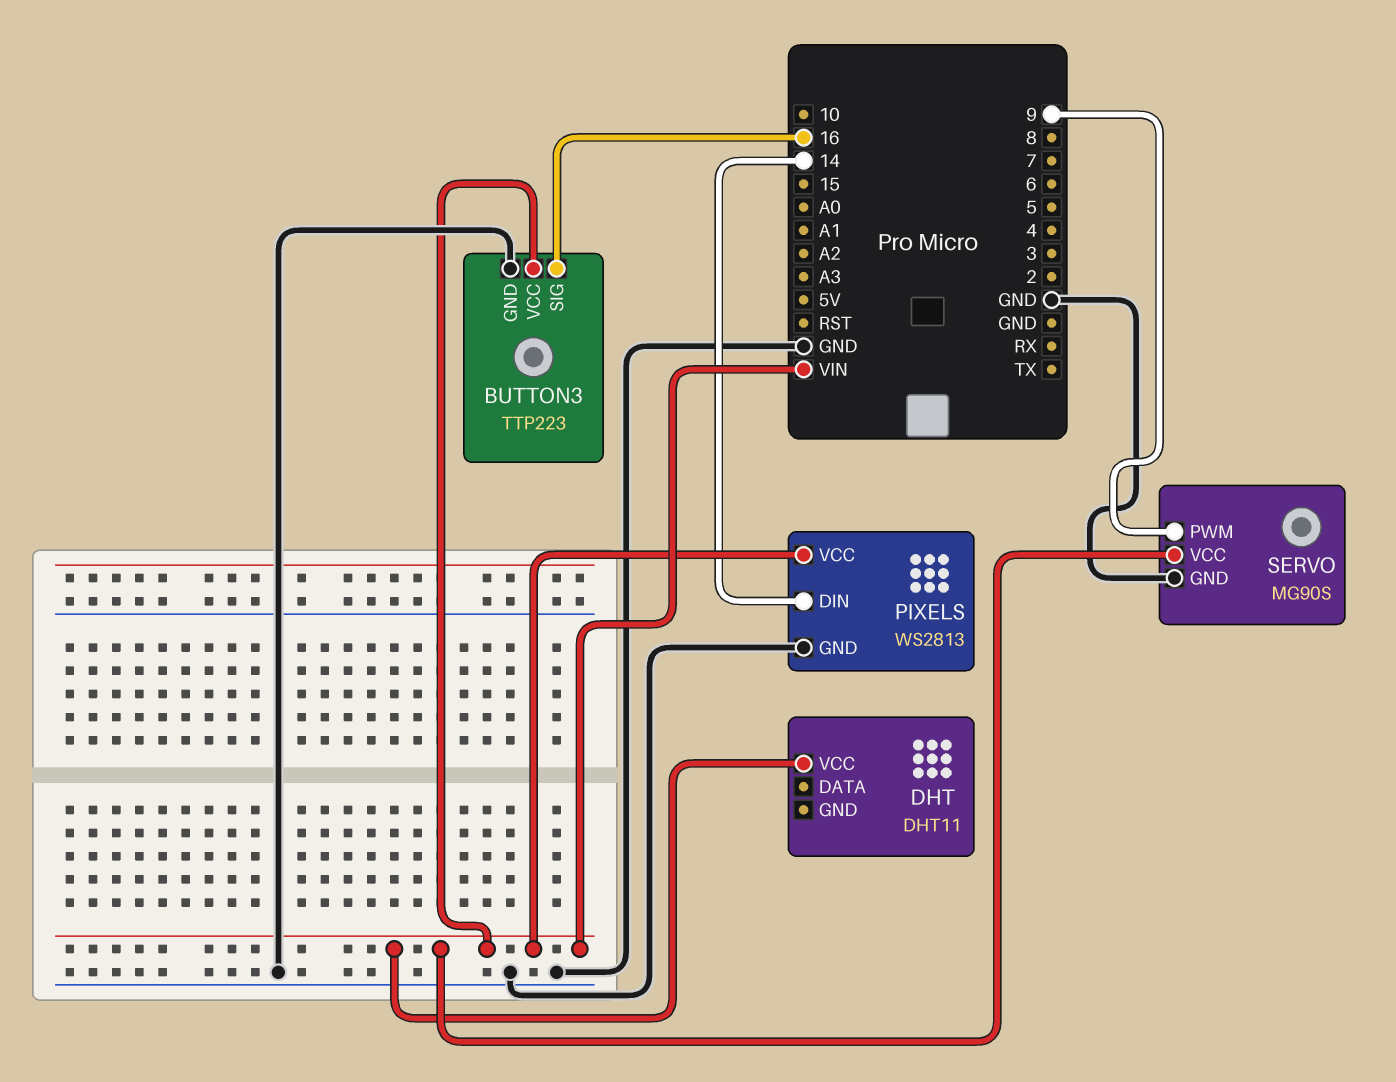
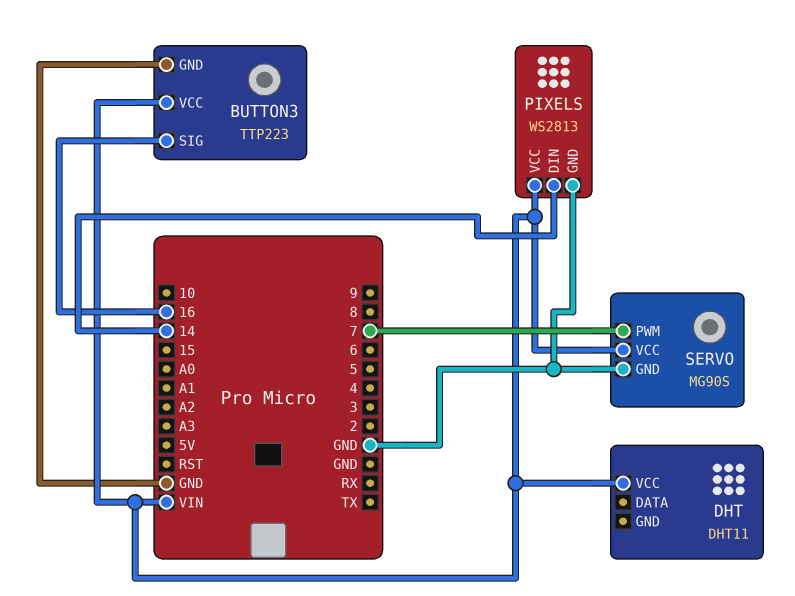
SERVO pin PWM: 9 -> 7

